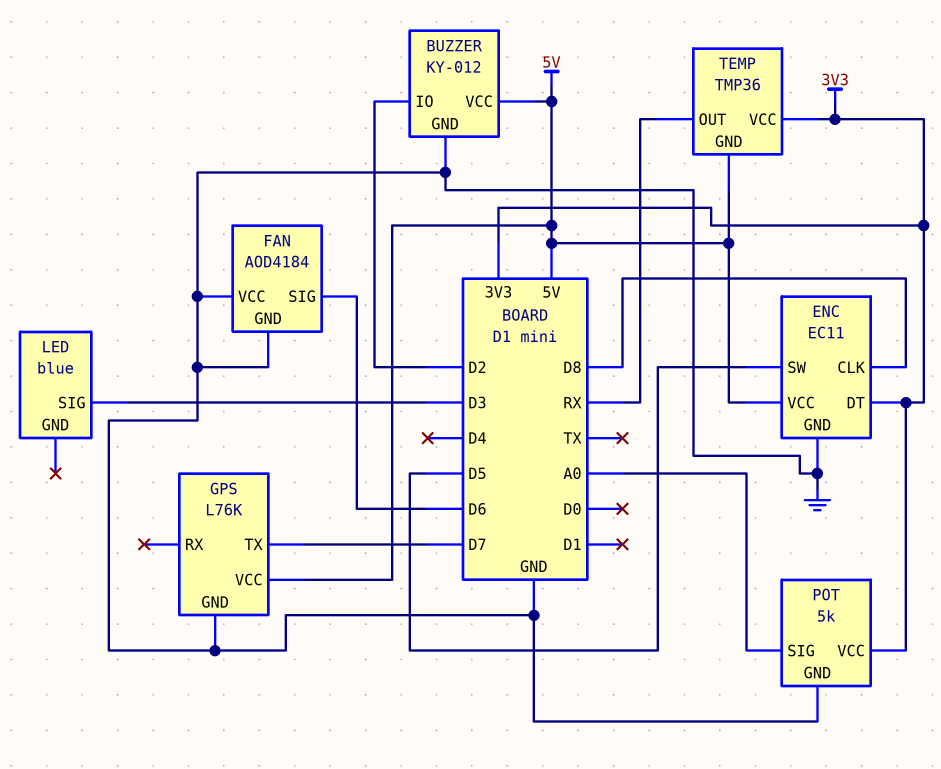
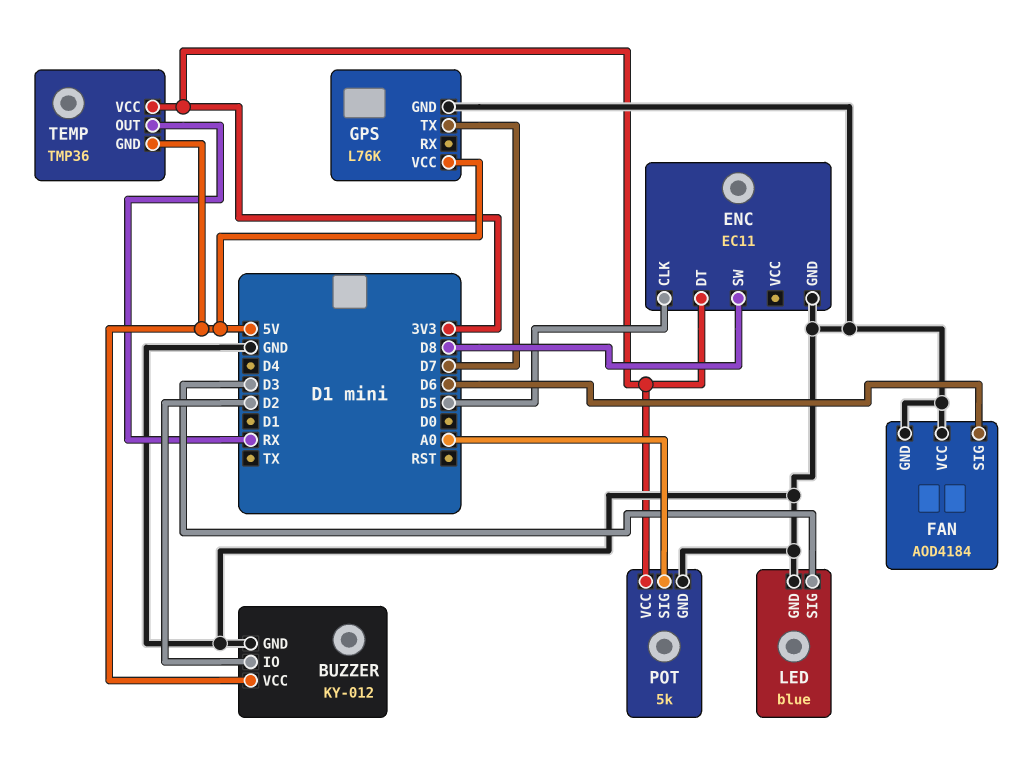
ENC pin CLK: D8 -> D5
ENC pin SW: D5 -> D8
ENC pin VCC: 5V -> none
LED pin GND: none -> GND

